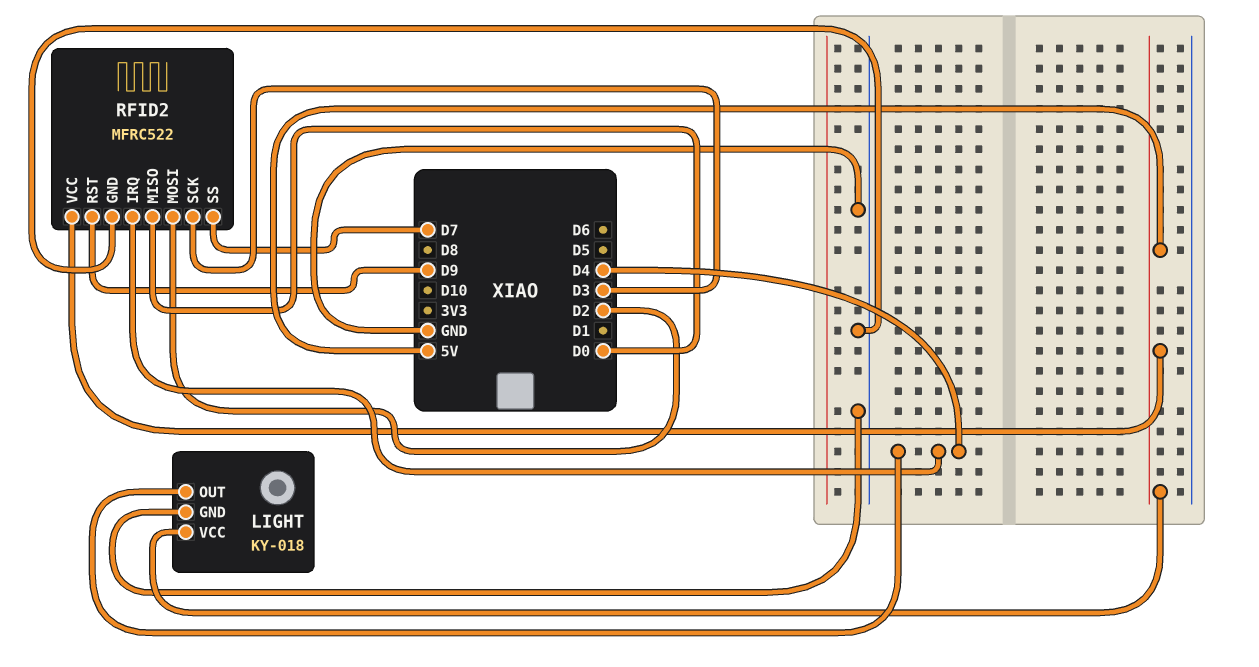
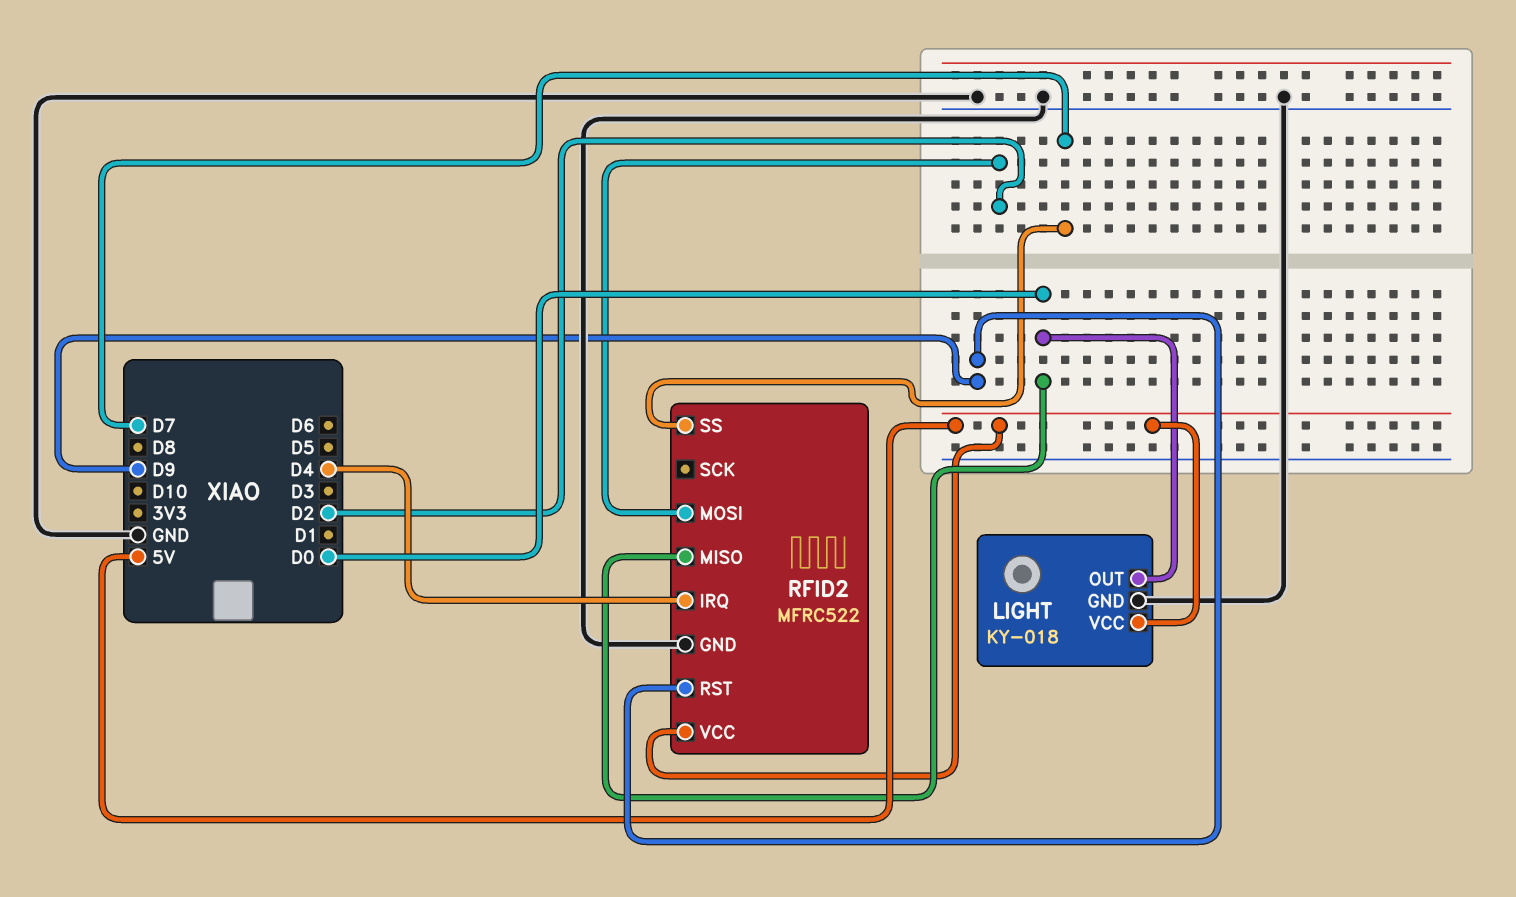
LIGHT pin OUT: D4 -> D0
RFID2 pin SCK: D3 -> none

